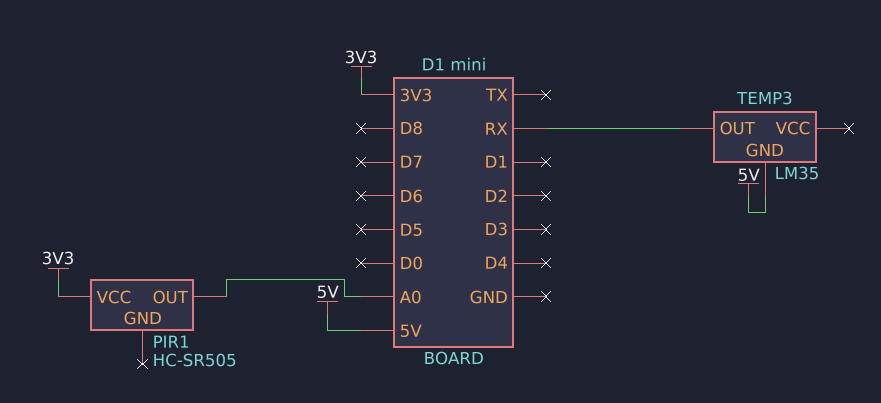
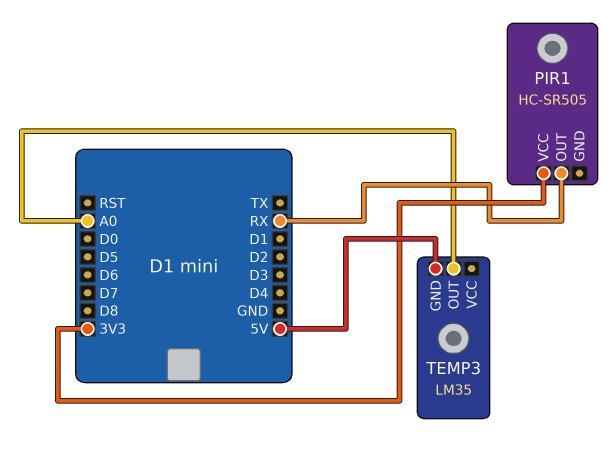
PIR1 pin OUT: A0 -> RX
TEMP3 pin OUT: RX -> A0

